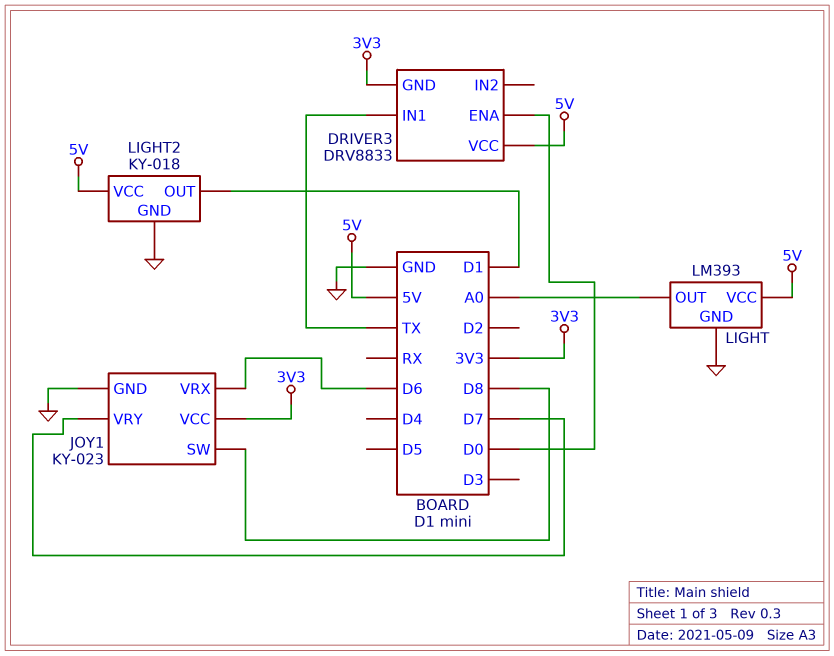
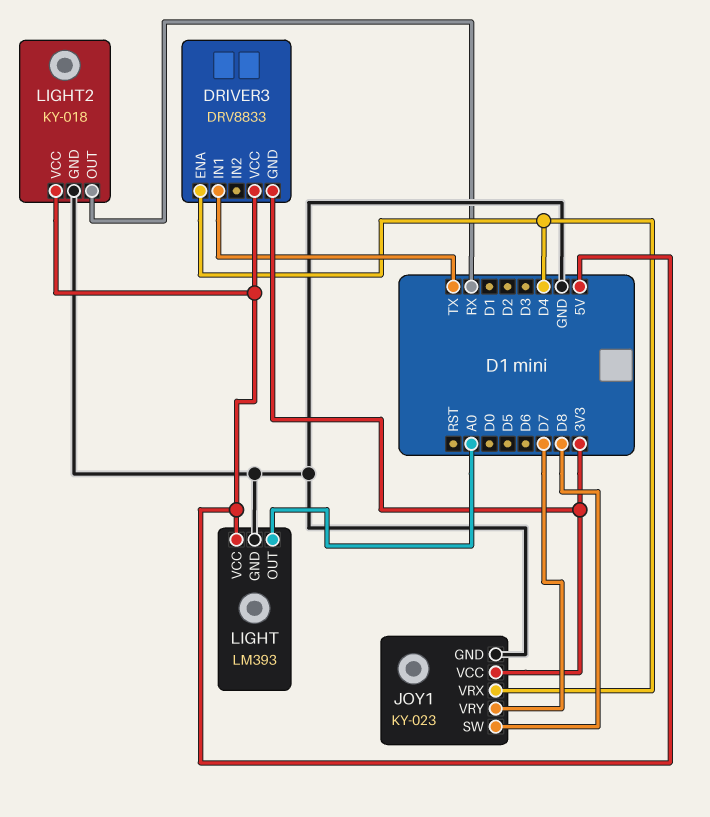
DRIVER3 pin ENA: D0 -> D4
JOY1 pin VRX: D6 -> D4
LIGHT2 pin OUT: D1 -> RX

